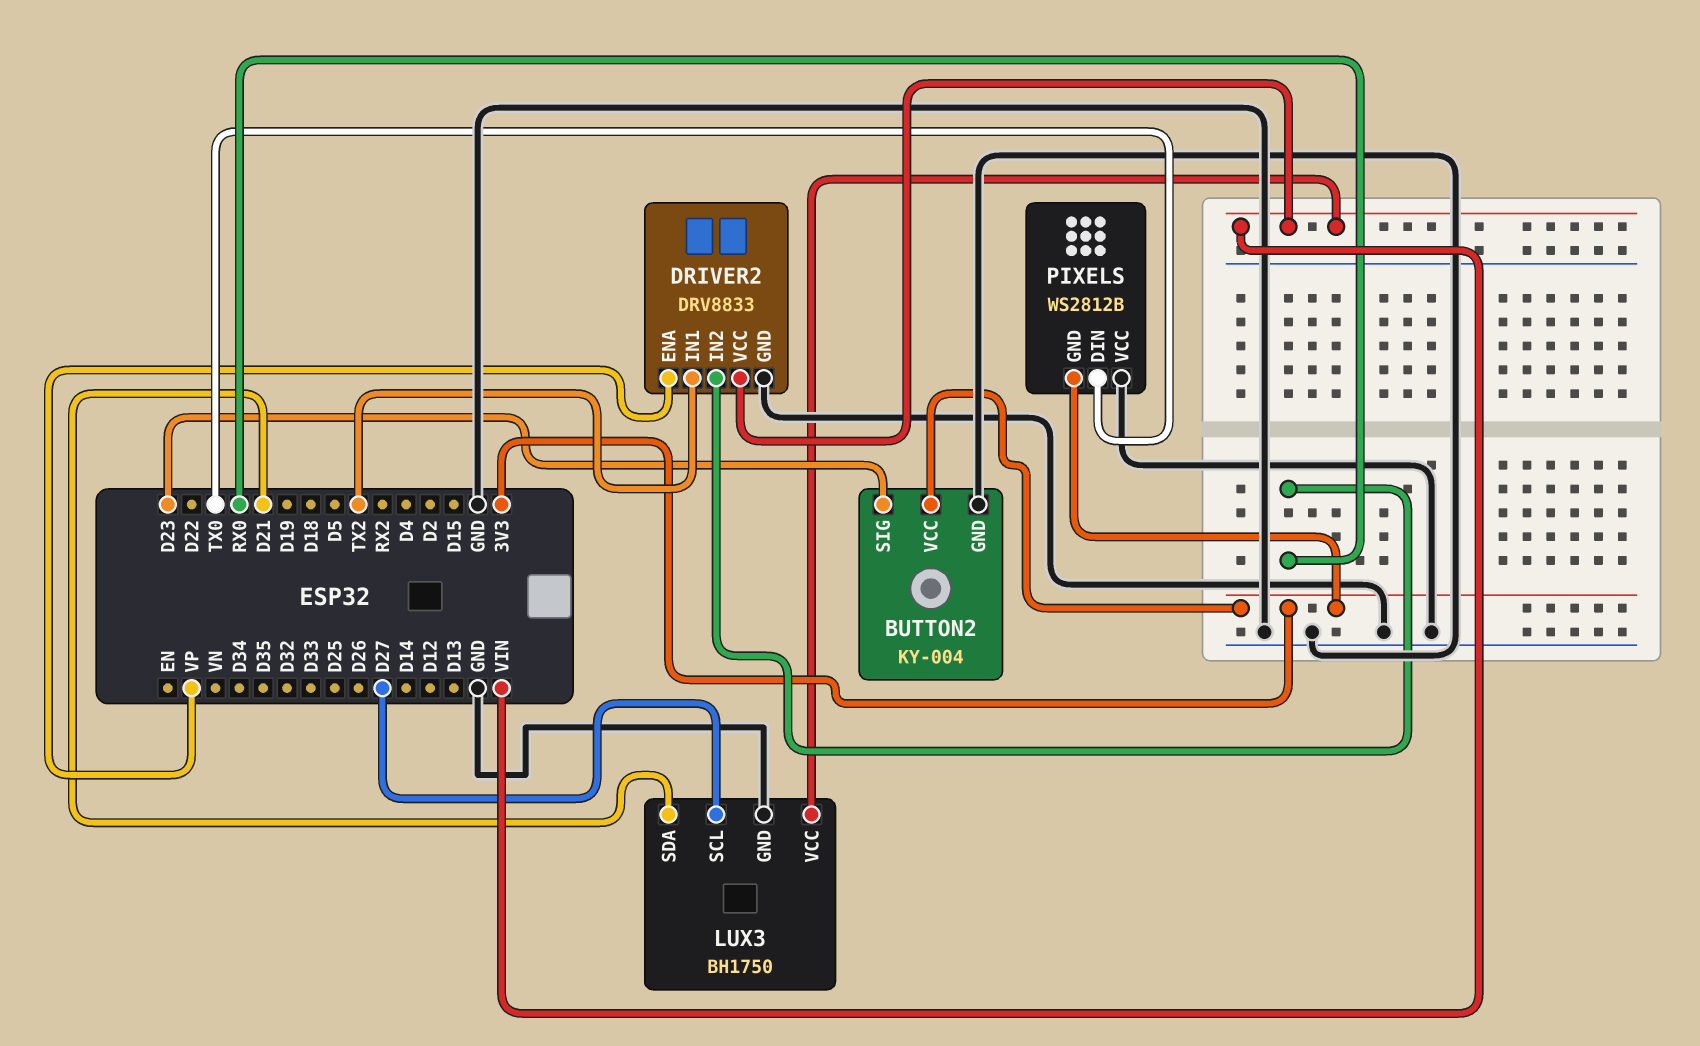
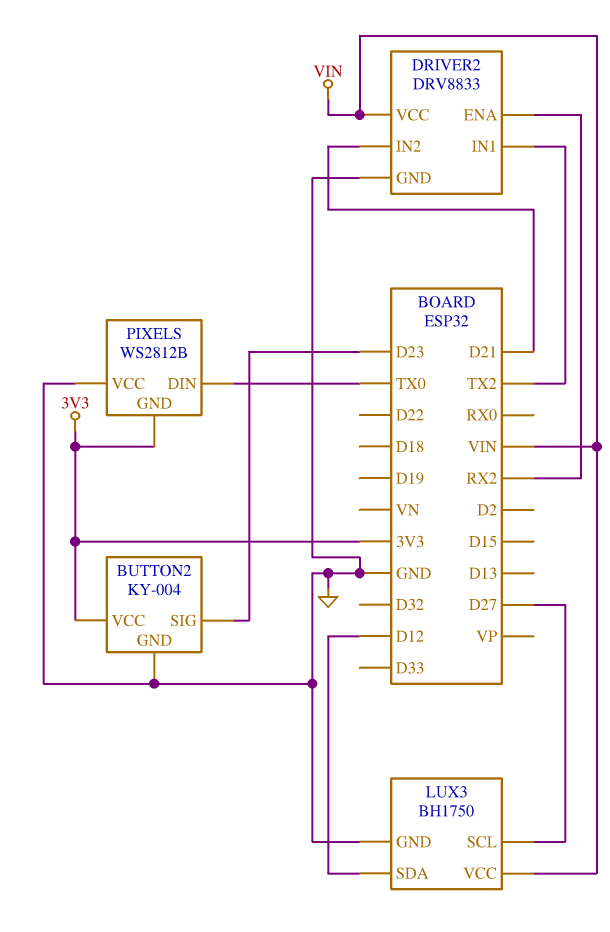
DRIVER2 pin ENA: VP -> RX2
DRIVER2 pin IN2: RX0 -> D21
LUX3 pin SDA: D21 -> D12

